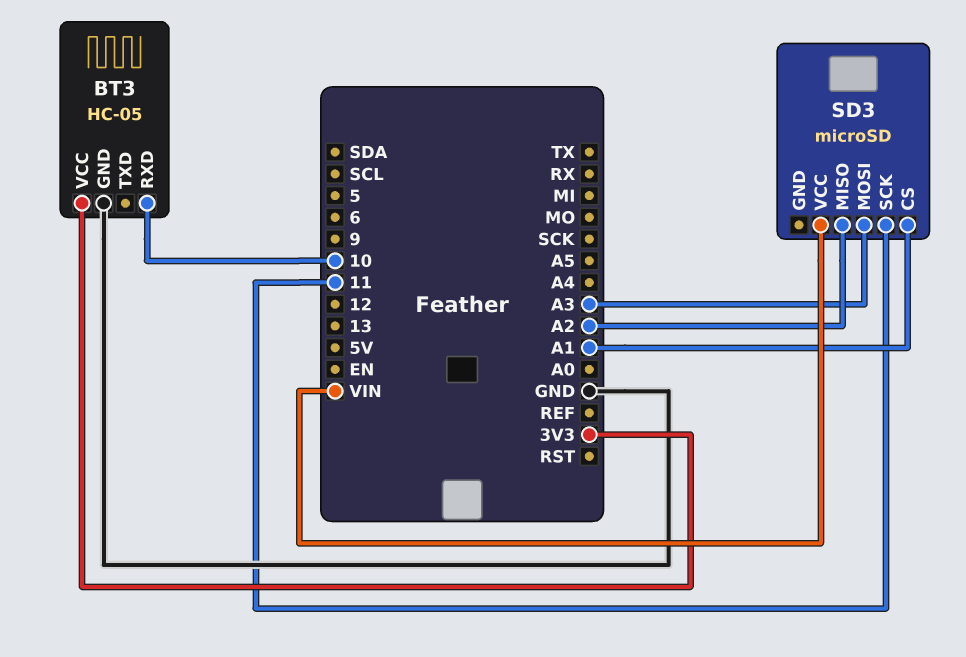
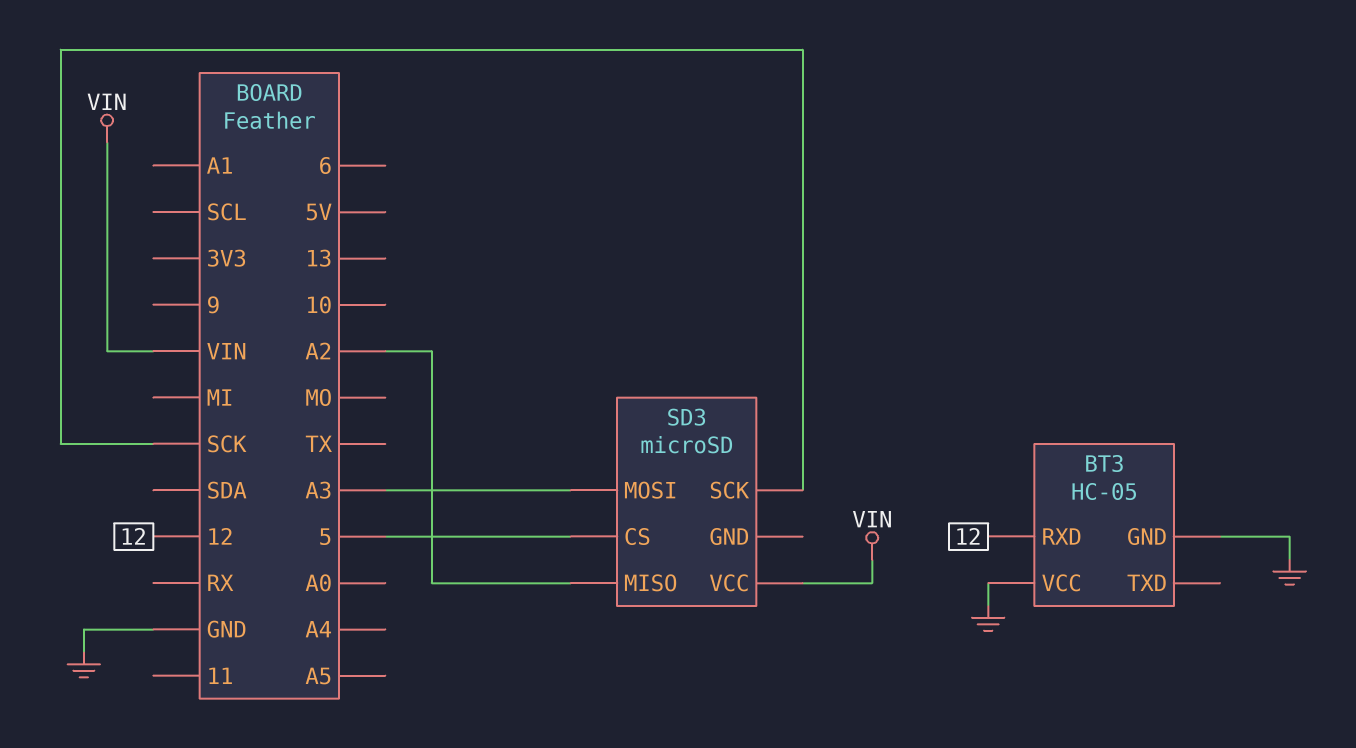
BT3 pin RXD: 10 -> 12
BT3 pin VCC: 3V3 -> GND
SD3 pin CS: A1 -> 5
SD3 pin SCK: 11 -> SCK

